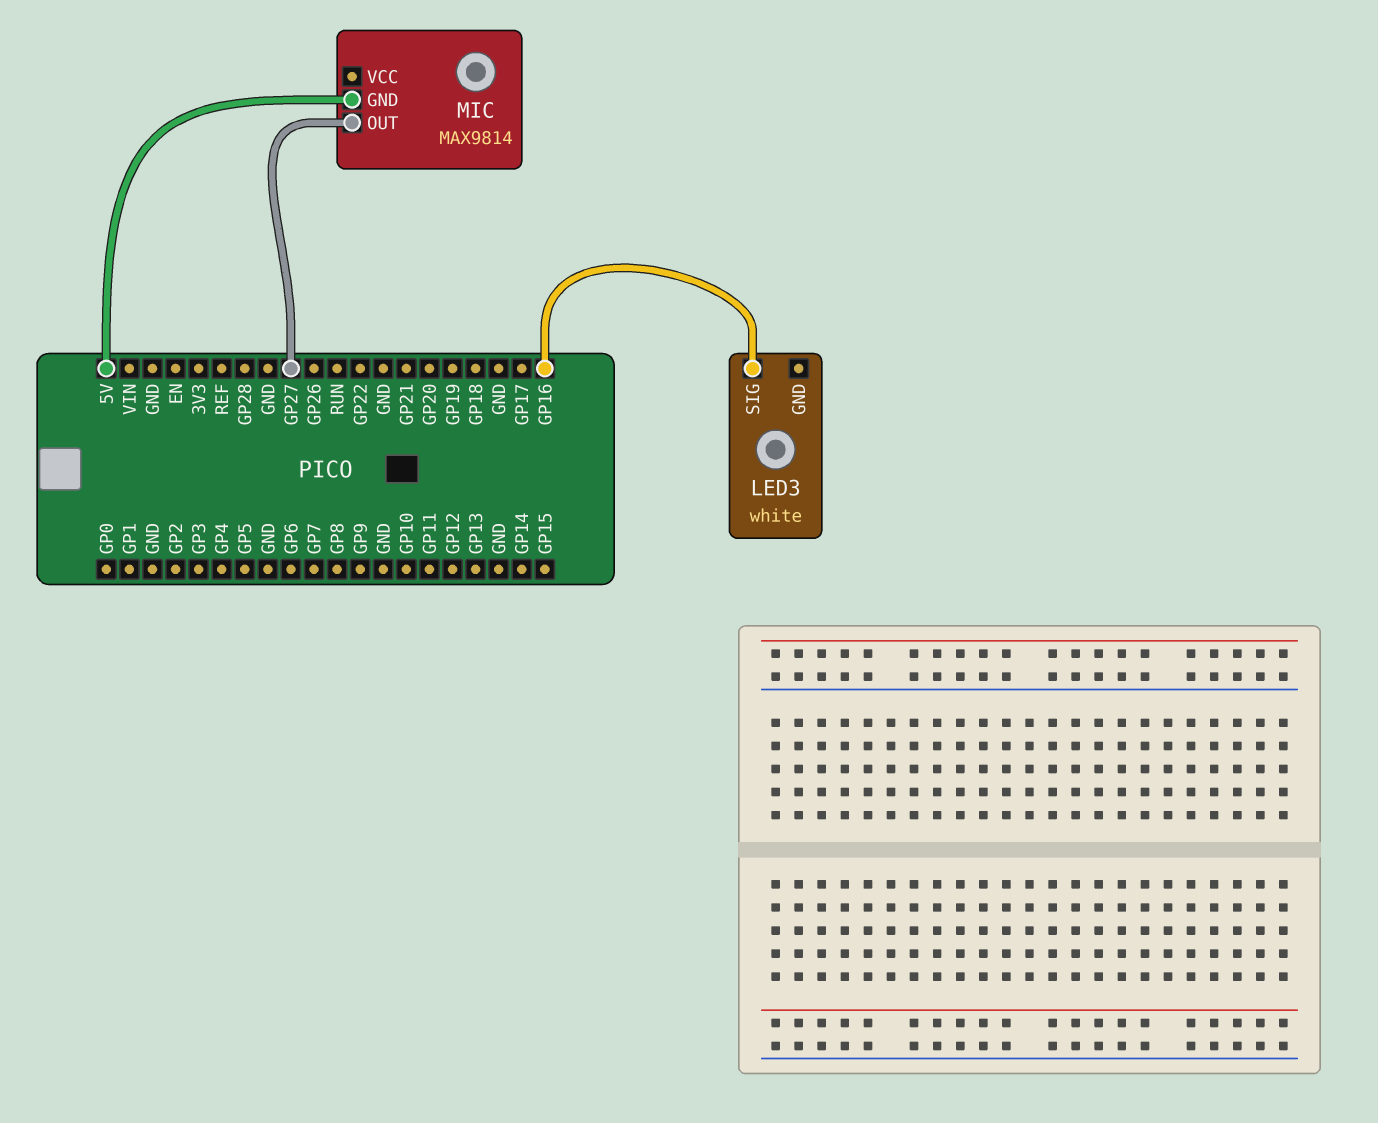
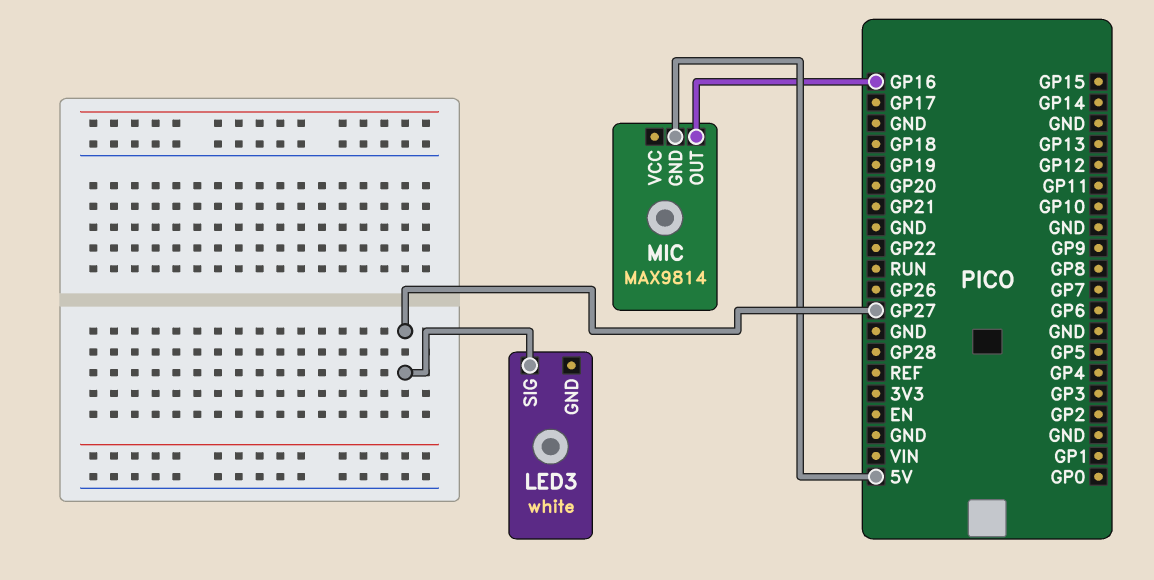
LED3 pin SIG: GP16 -> GP27
MIC pin OUT: GP27 -> GP16

